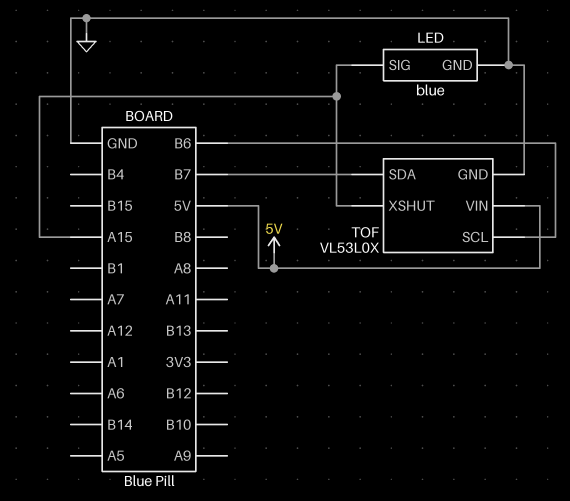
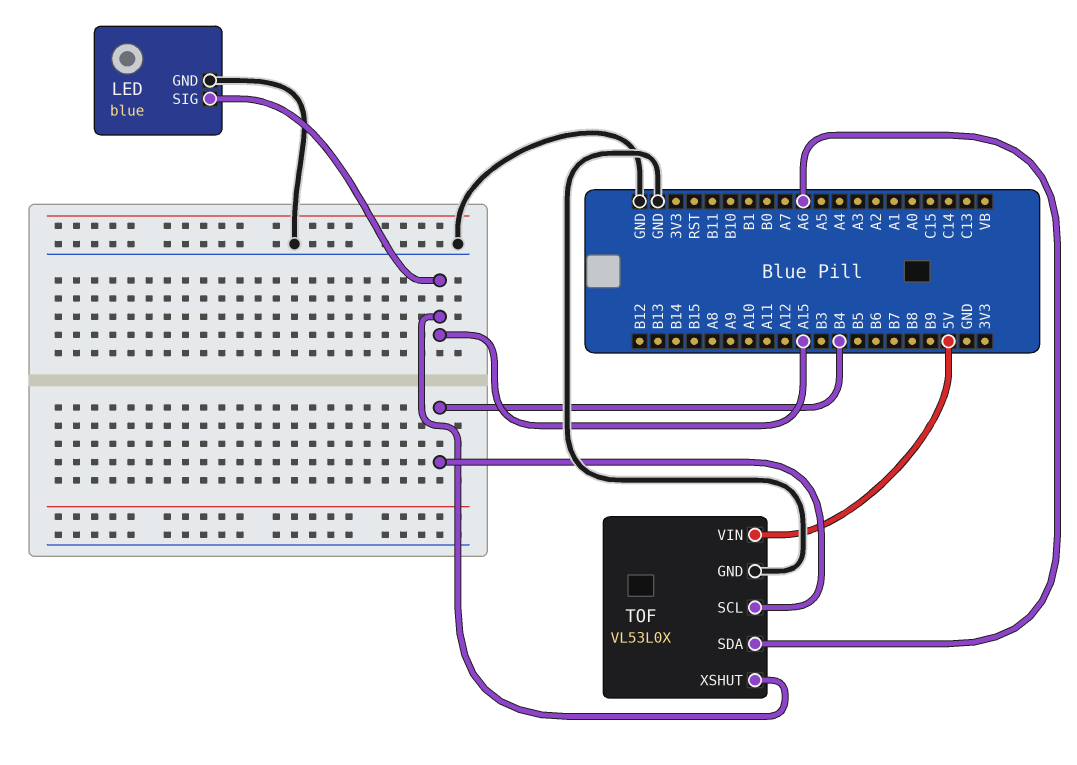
TOF pin SCL: B6 -> B4
TOF pin SDA: B7 -> A6

